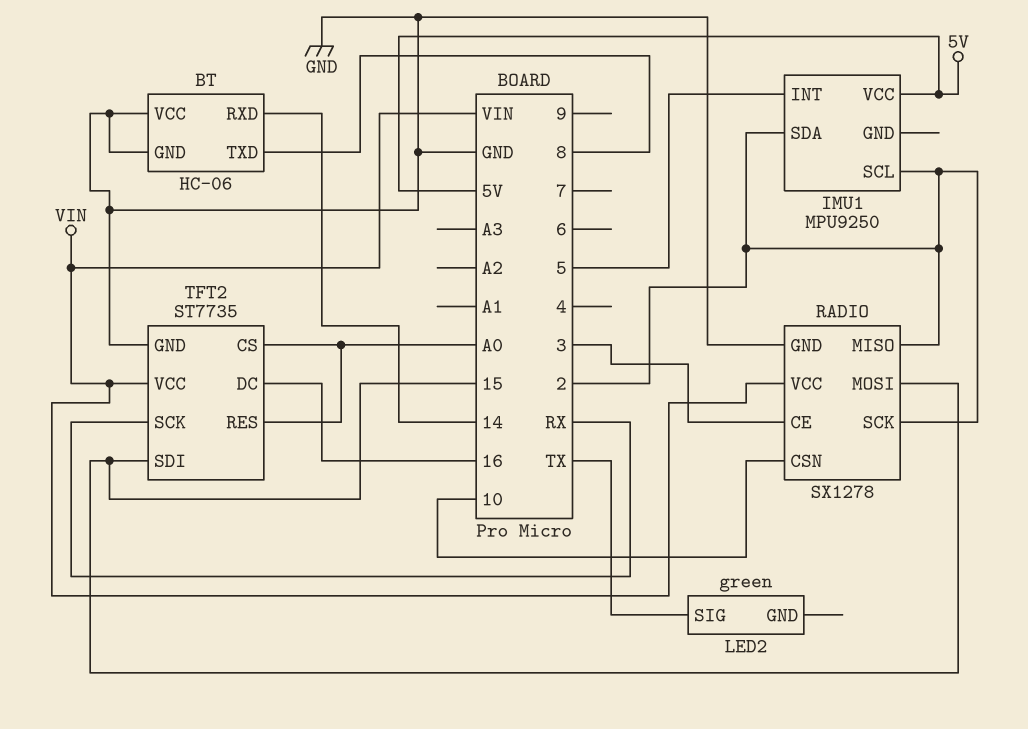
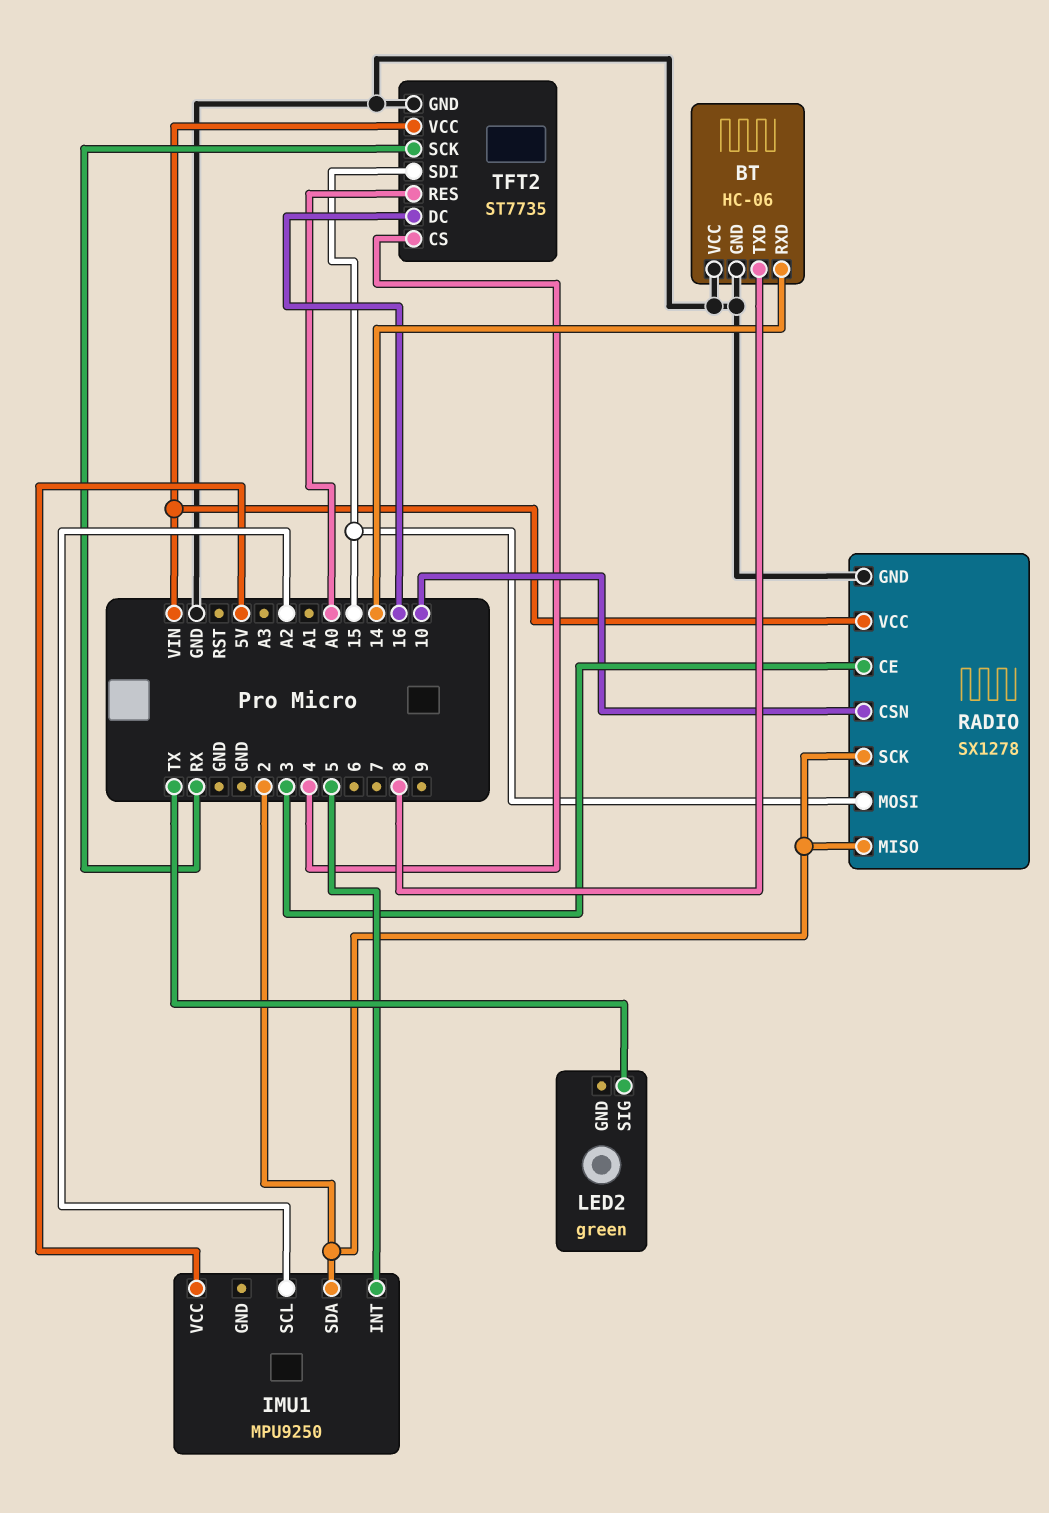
IMU1 pin SCL: 2 -> A2
TFT2 pin CS: A0 -> 4

